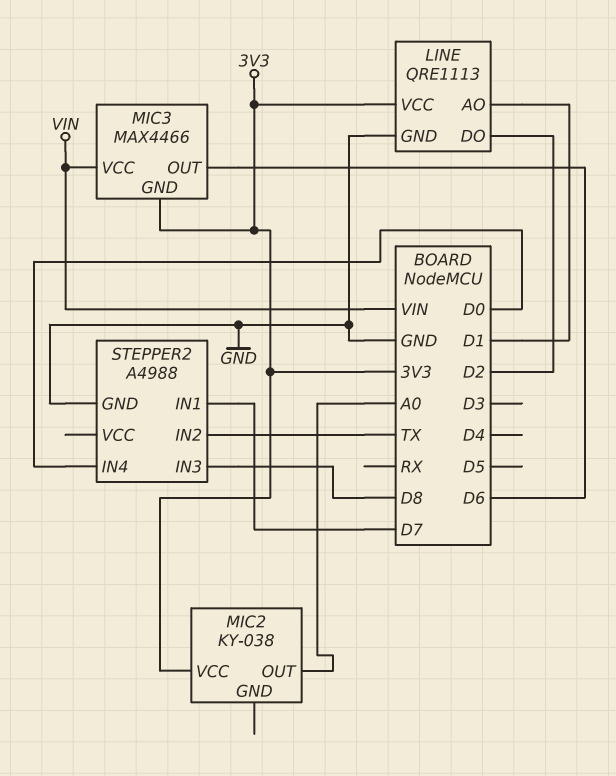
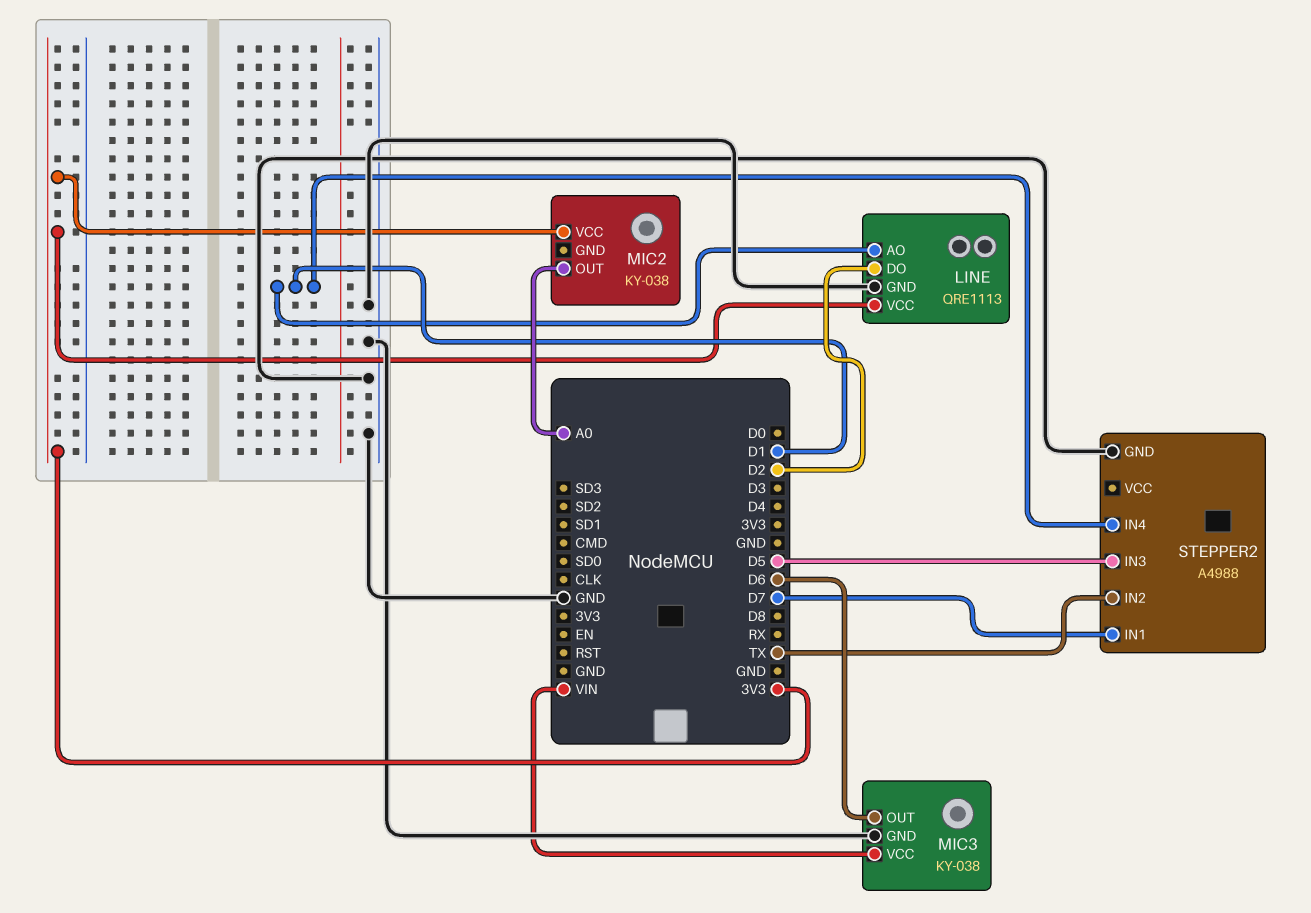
MIC3: MAX4466 -> KY-038
MIC3 pin GND: 3V3 -> GND
STEPPER2 pin IN3: D8 -> D5
STEPPER2 pin IN4: D0 -> D1

